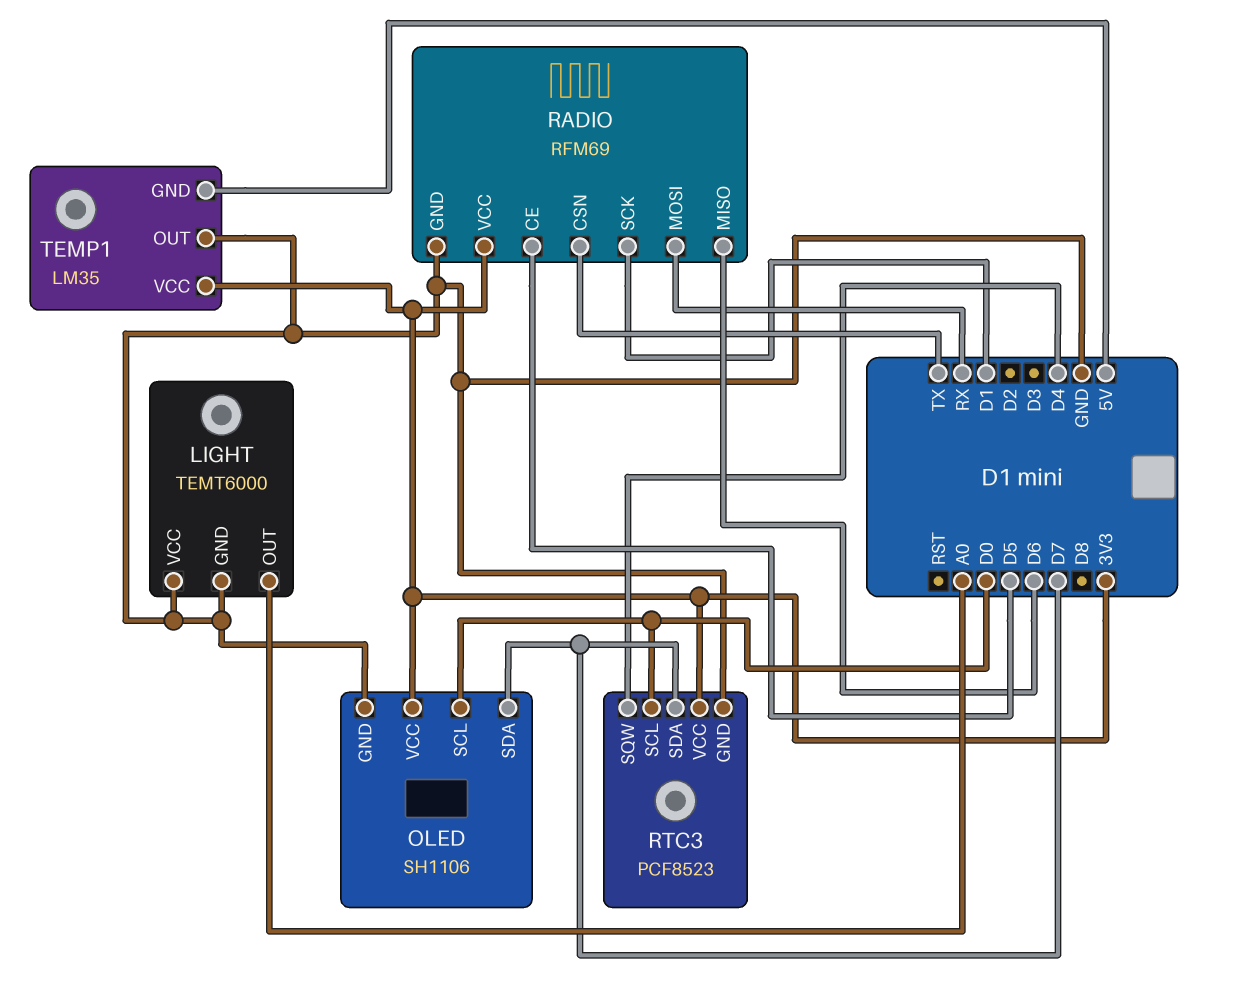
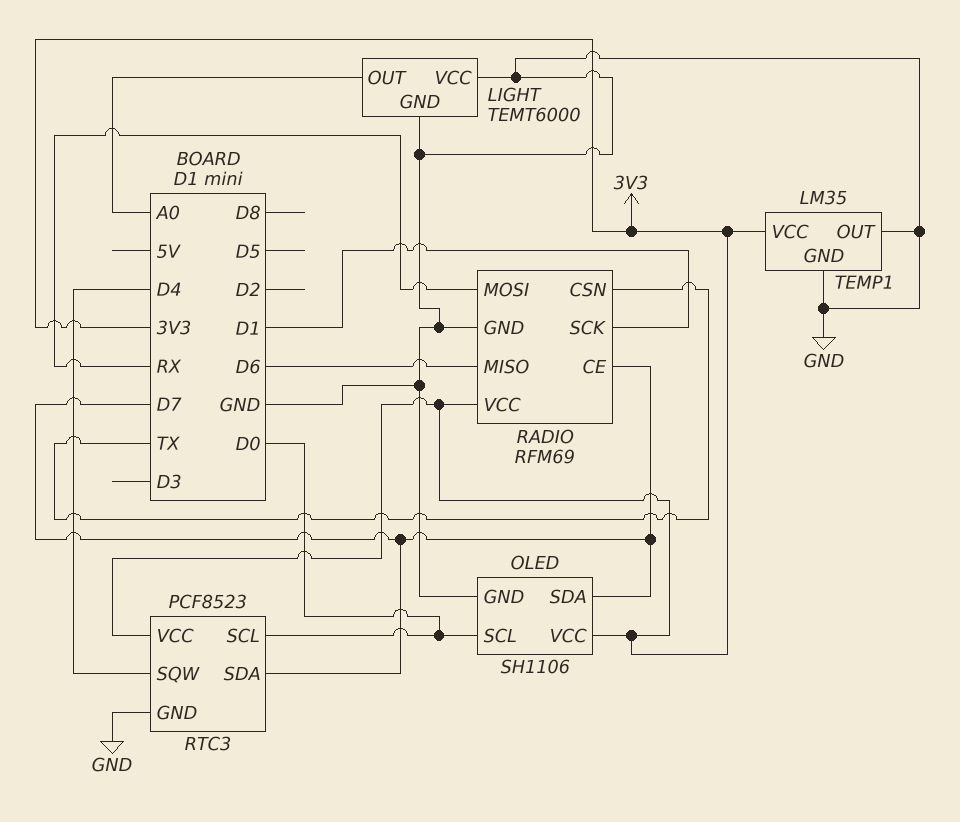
RADIO pin CE: D5 -> D7
TEMP1 pin GND: 5V -> GND

